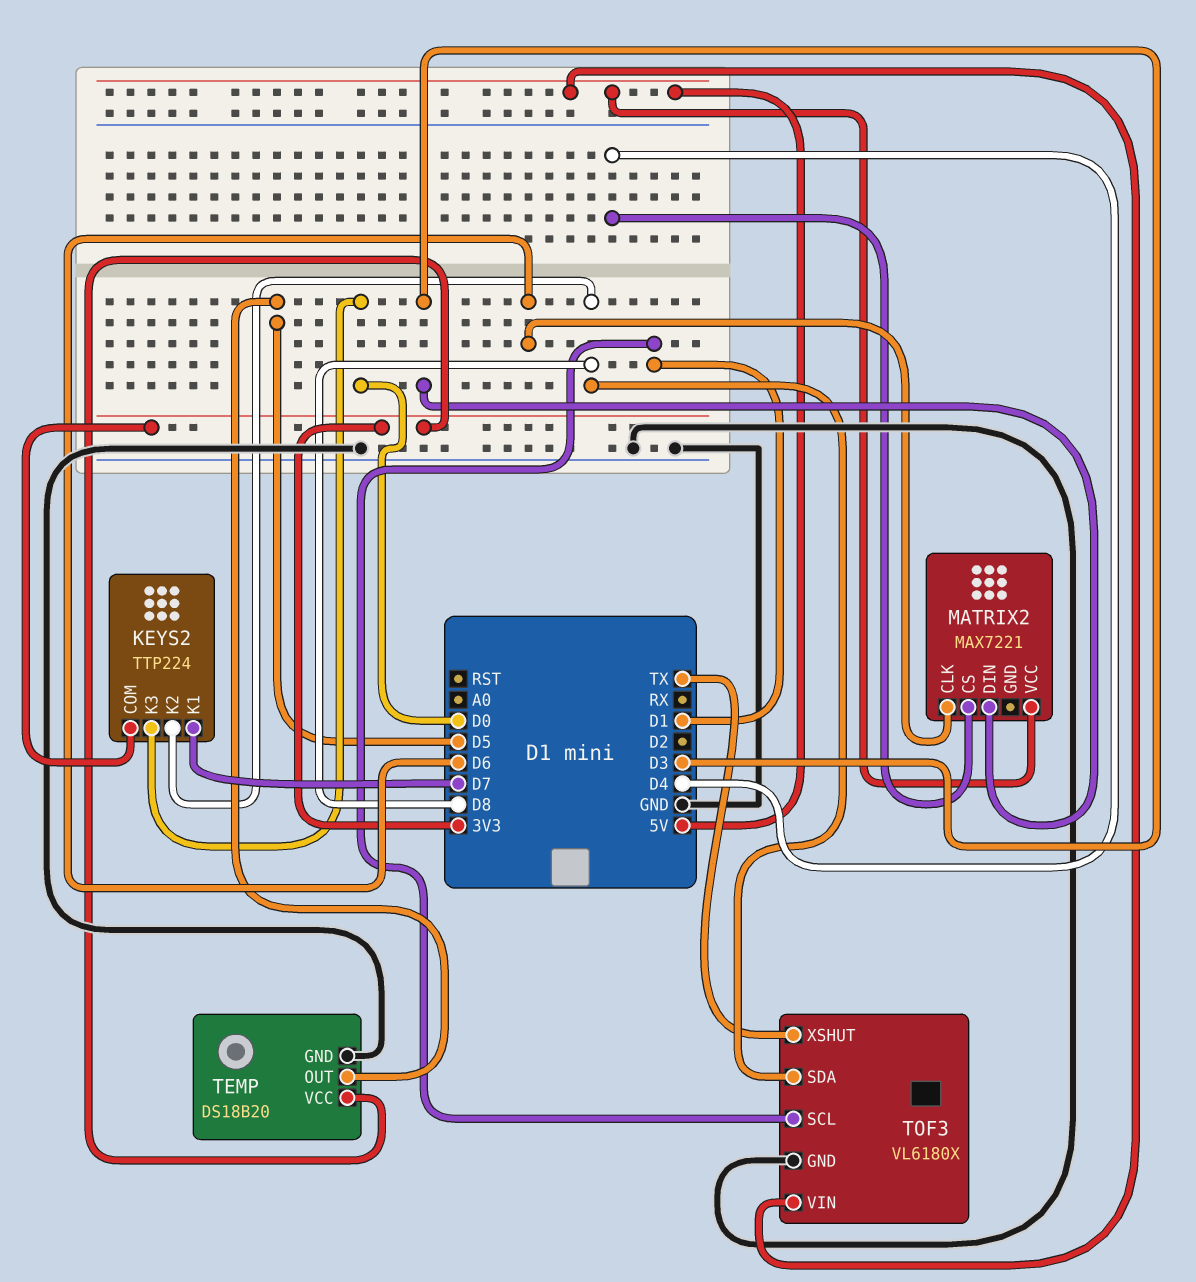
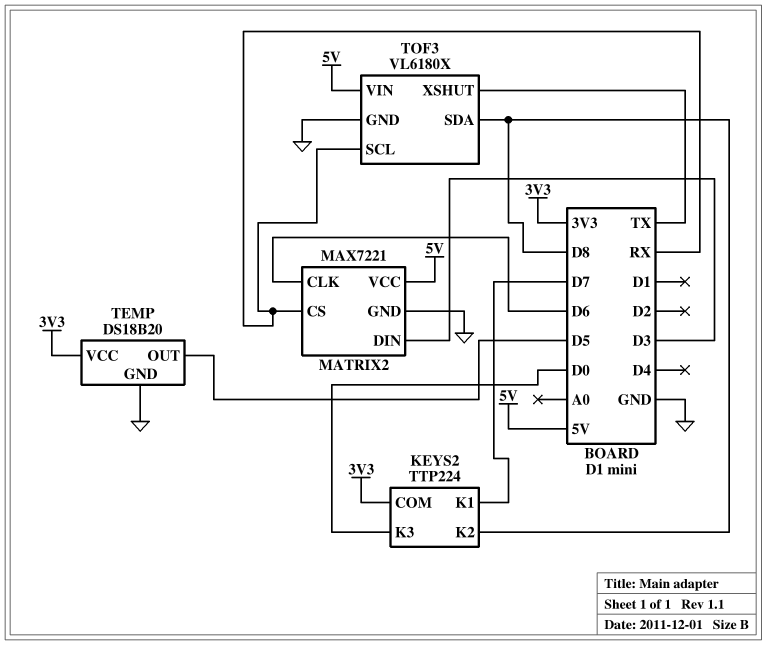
MATRIX2 pin CS: D4 -> RX
MATRIX2 pin GND: none -> GND
TOF3 pin SCL: D1 -> RX

